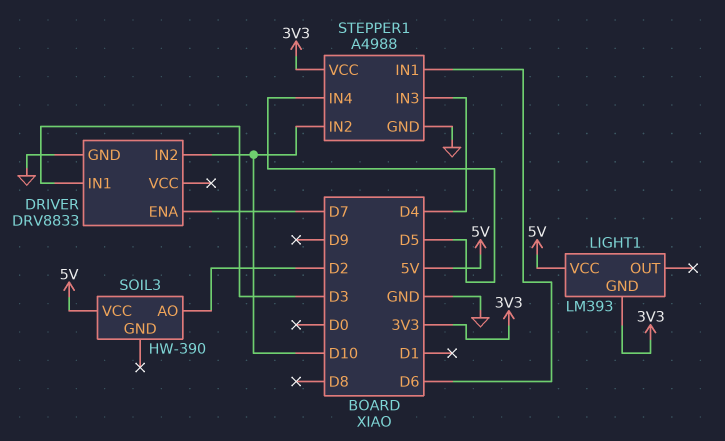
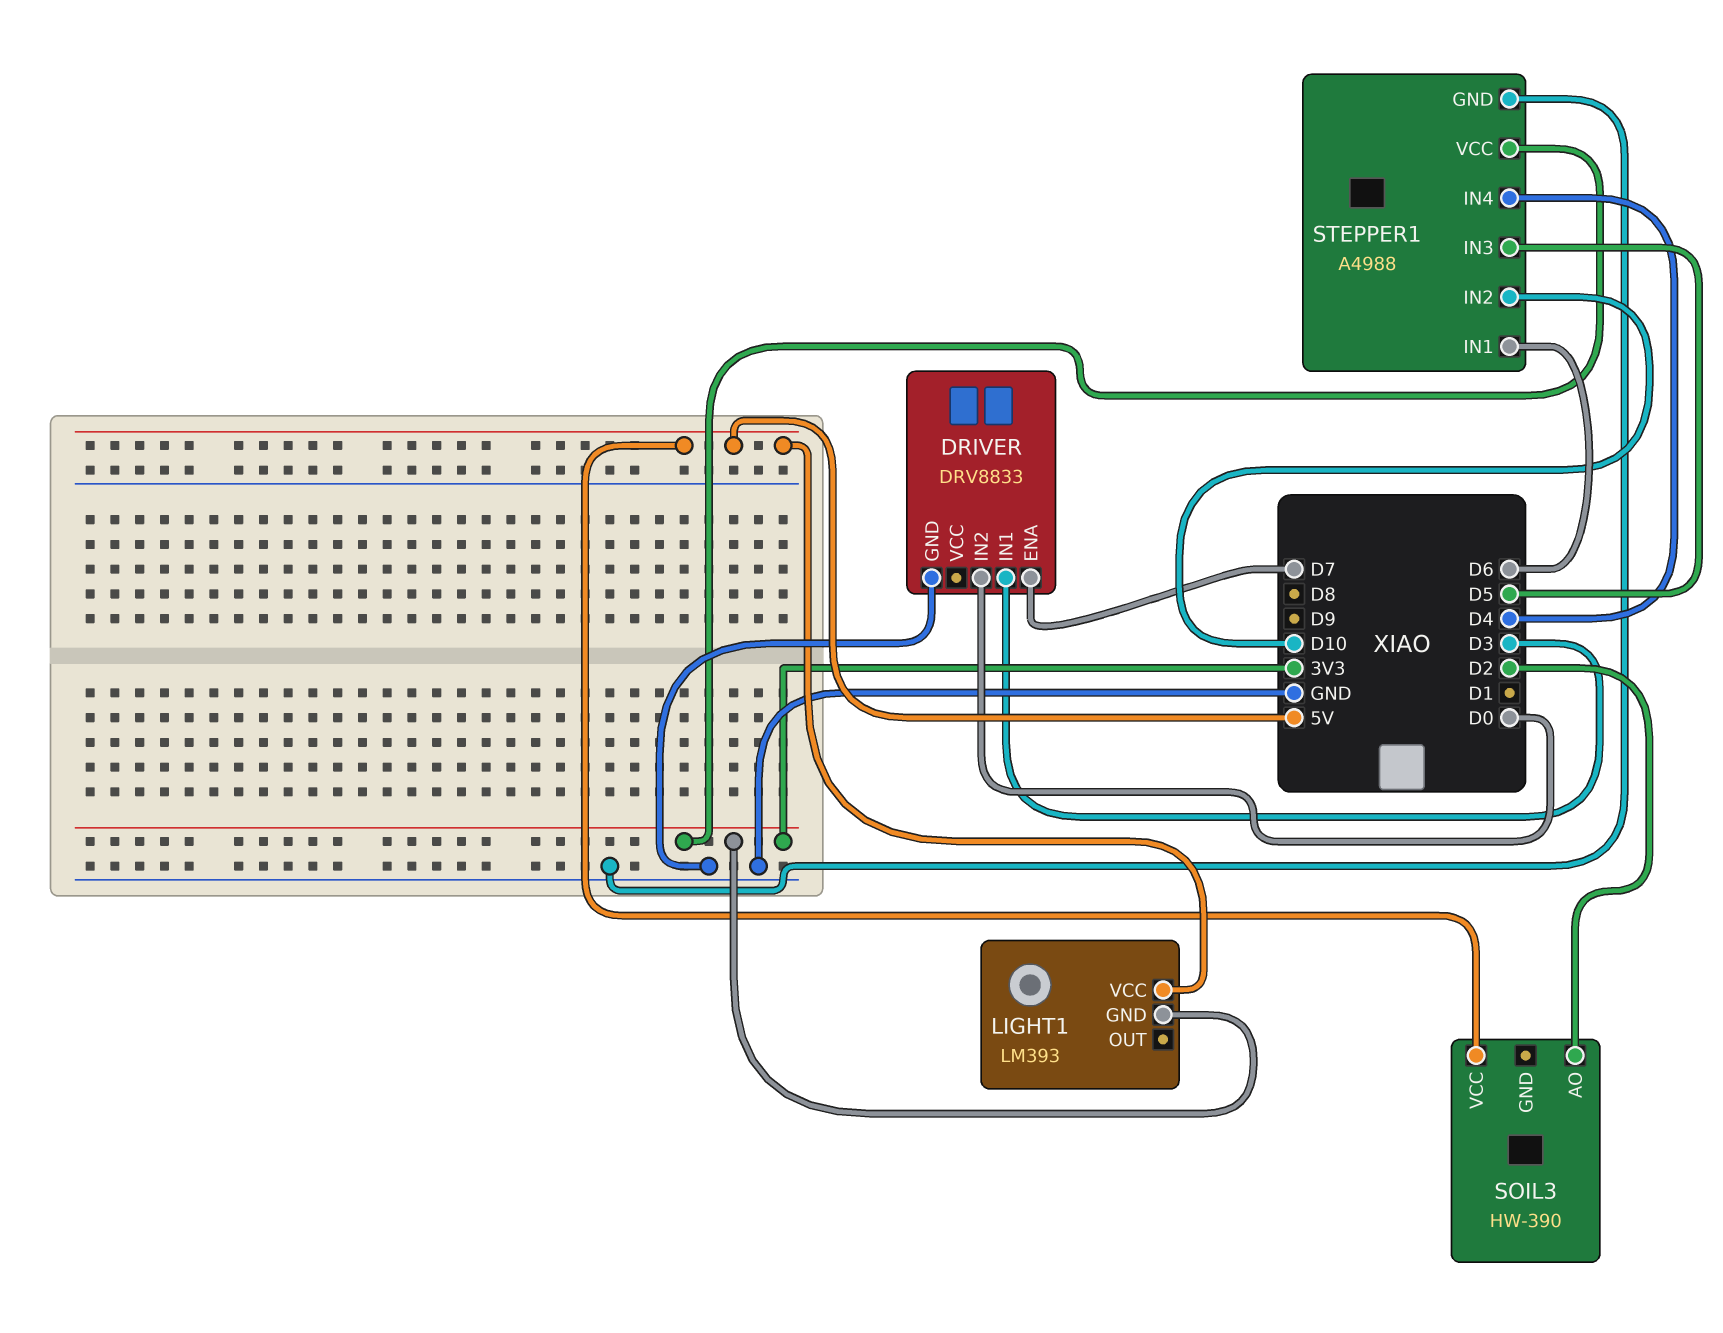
DRIVER pin IN2: D10 -> D0
STEPPER1 pin IN3: D4 -> D5
STEPPER1 pin IN4: D5 -> D4

